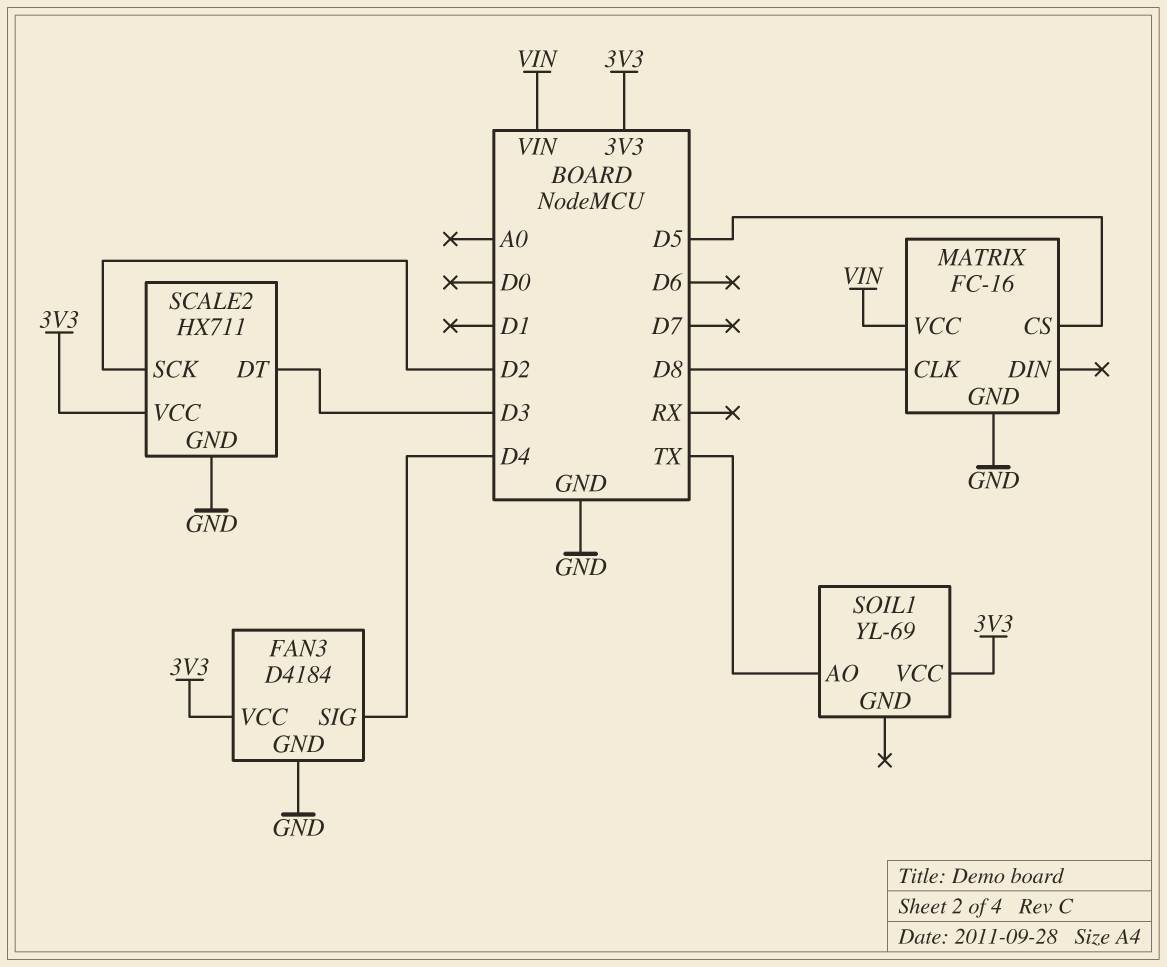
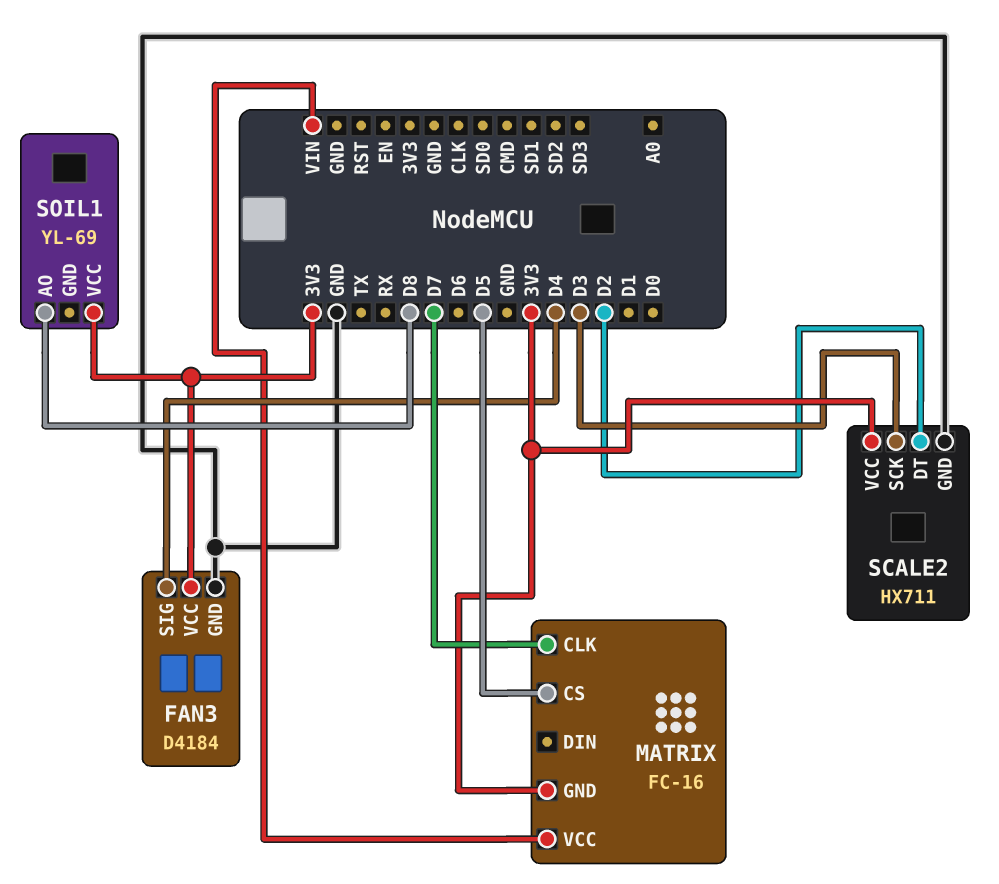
MATRIX pin CLK: D8 -> D7
MATRIX pin GND: GND -> 3V3
SCALE2 pin DT: D3 -> D2
SCALE2 pin SCK: D2 -> D3
SOIL1 pin AO: TX -> D8

